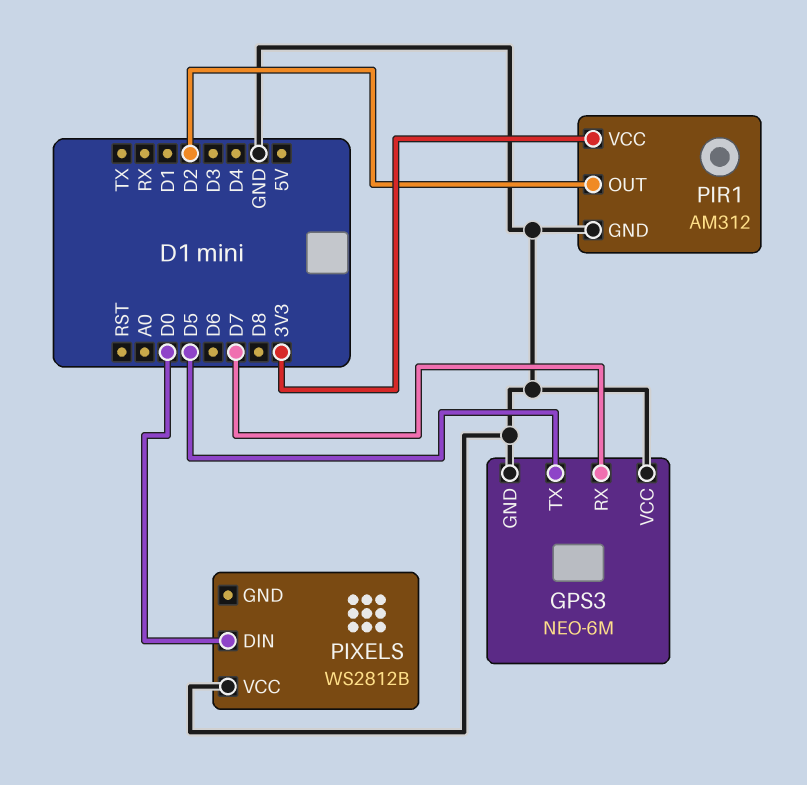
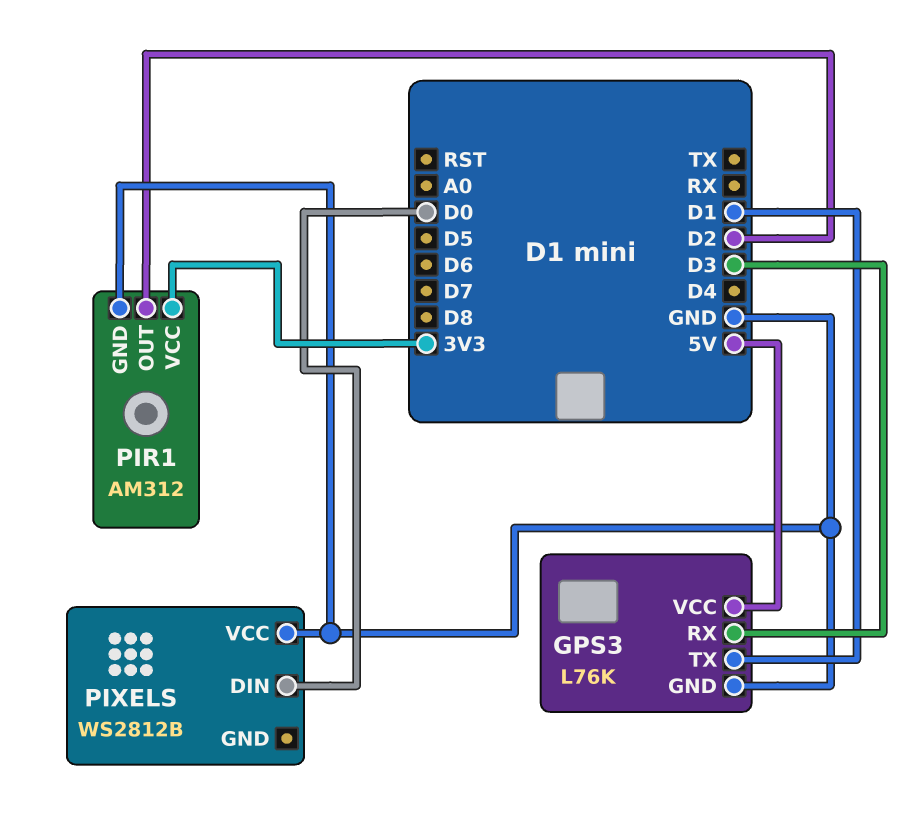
GPS3: NEO-6M -> L76K
GPS3 pin RX: D7 -> D3
GPS3 pin TX: D5 -> D1
GPS3 pin VCC: GND -> 5V

